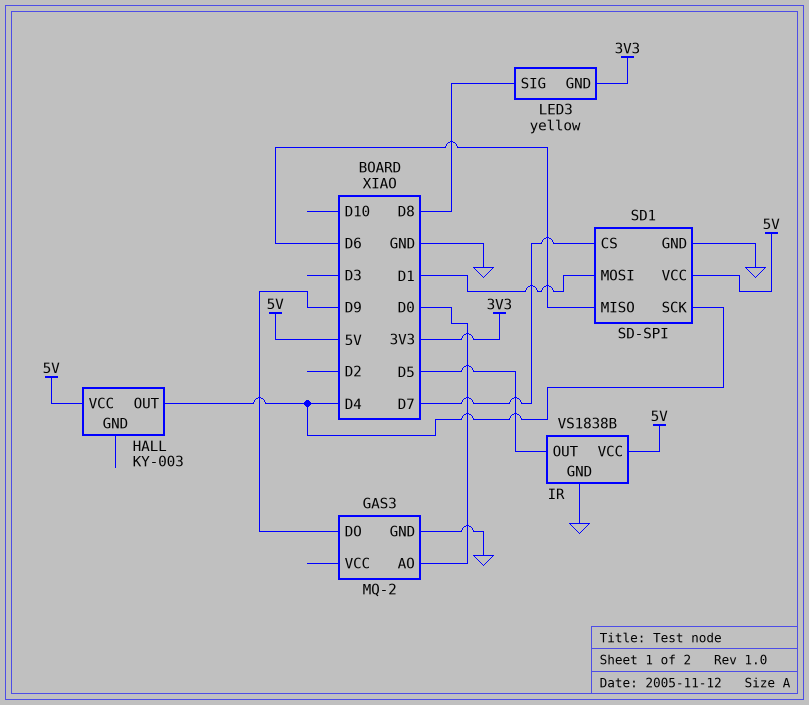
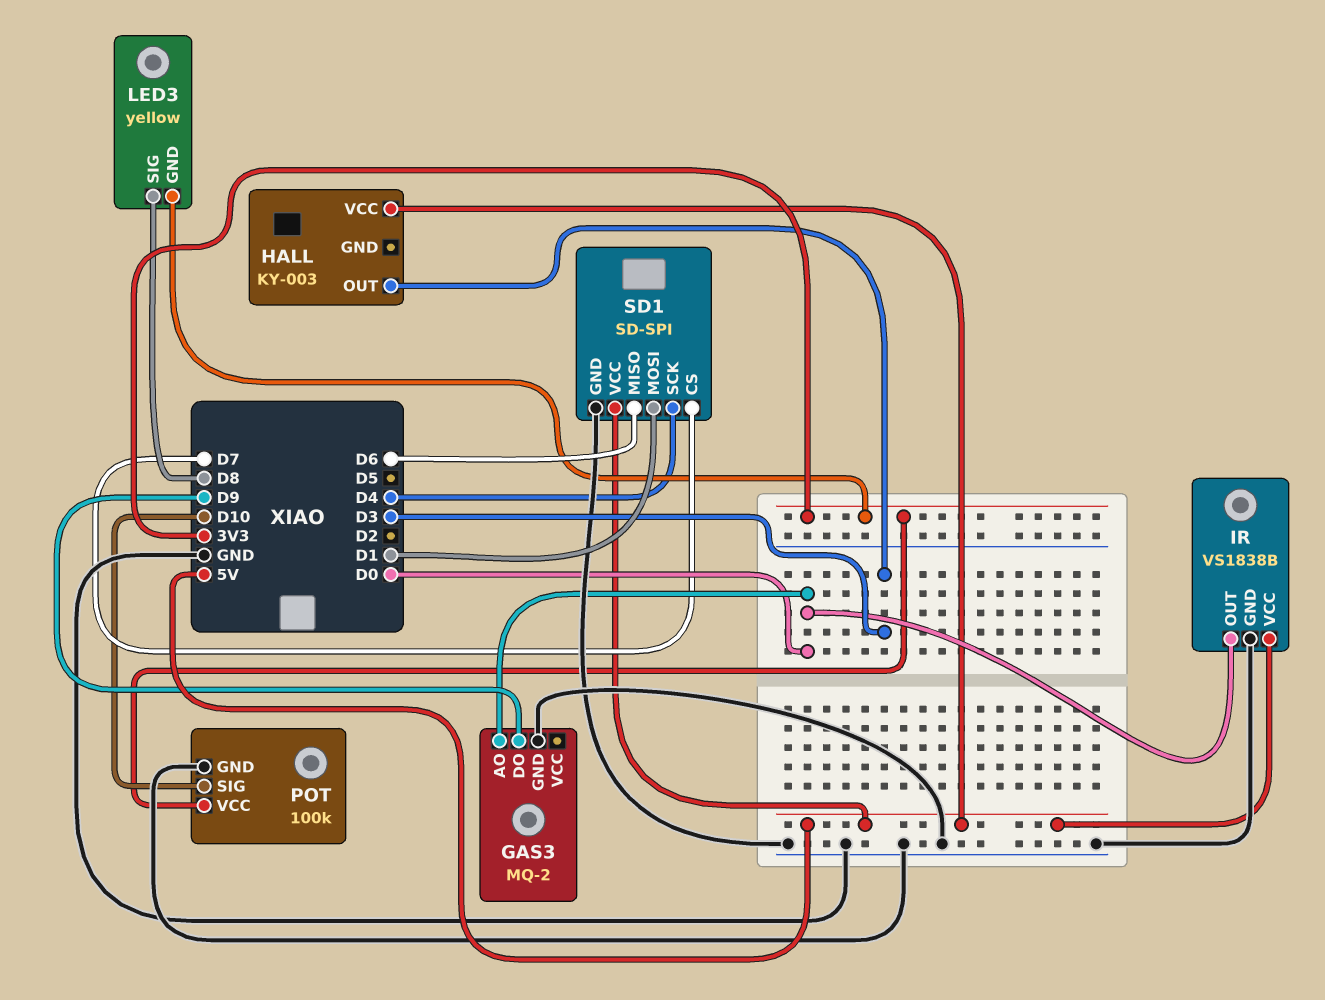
HALL pin OUT: D4 -> D3
IR pin OUT: D5 -> D0
POT: none -> 100k
POT pin GND: none -> GND
POT pin SIG: none -> D10
POT pin VCC: none -> 3V3

